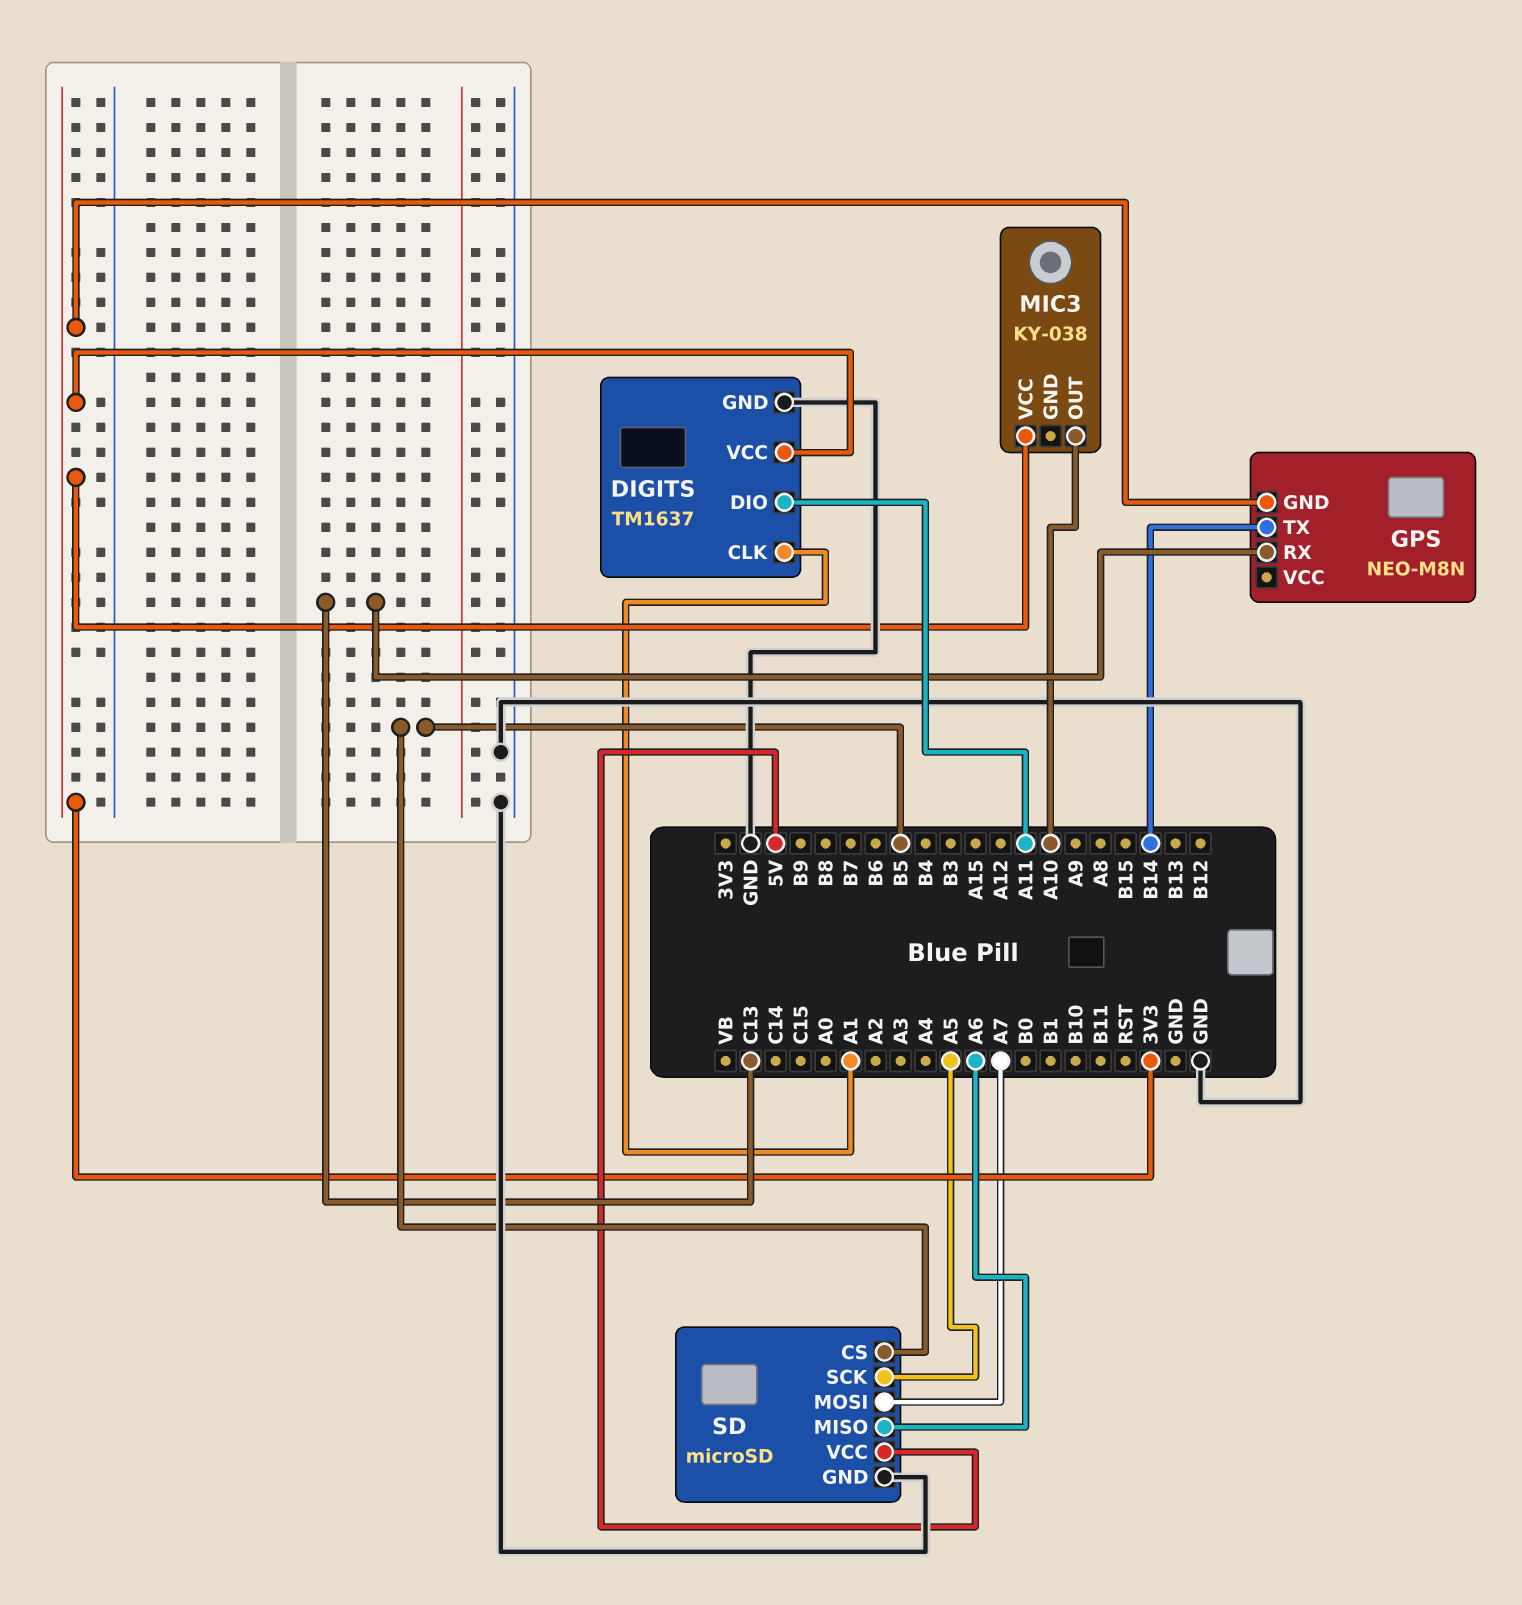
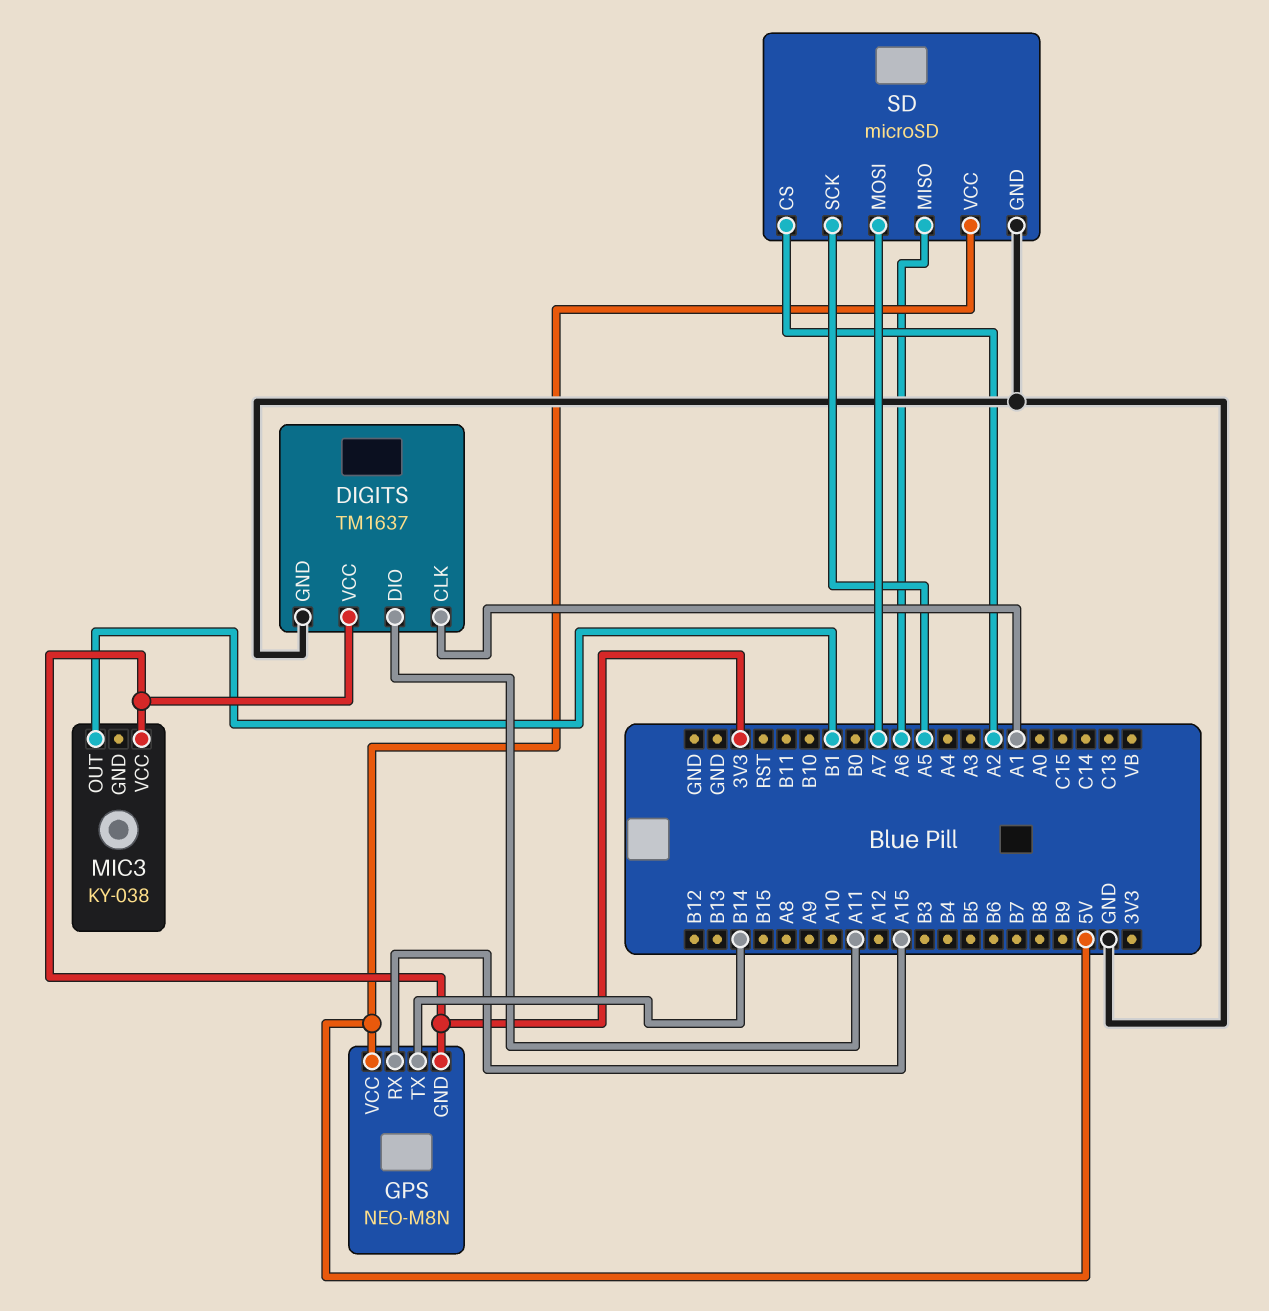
GPS pin RX: C13 -> A15
GPS pin VCC: none -> 5V
MIC3 pin OUT: A10 -> B1
SD pin CS: B5 -> A2

